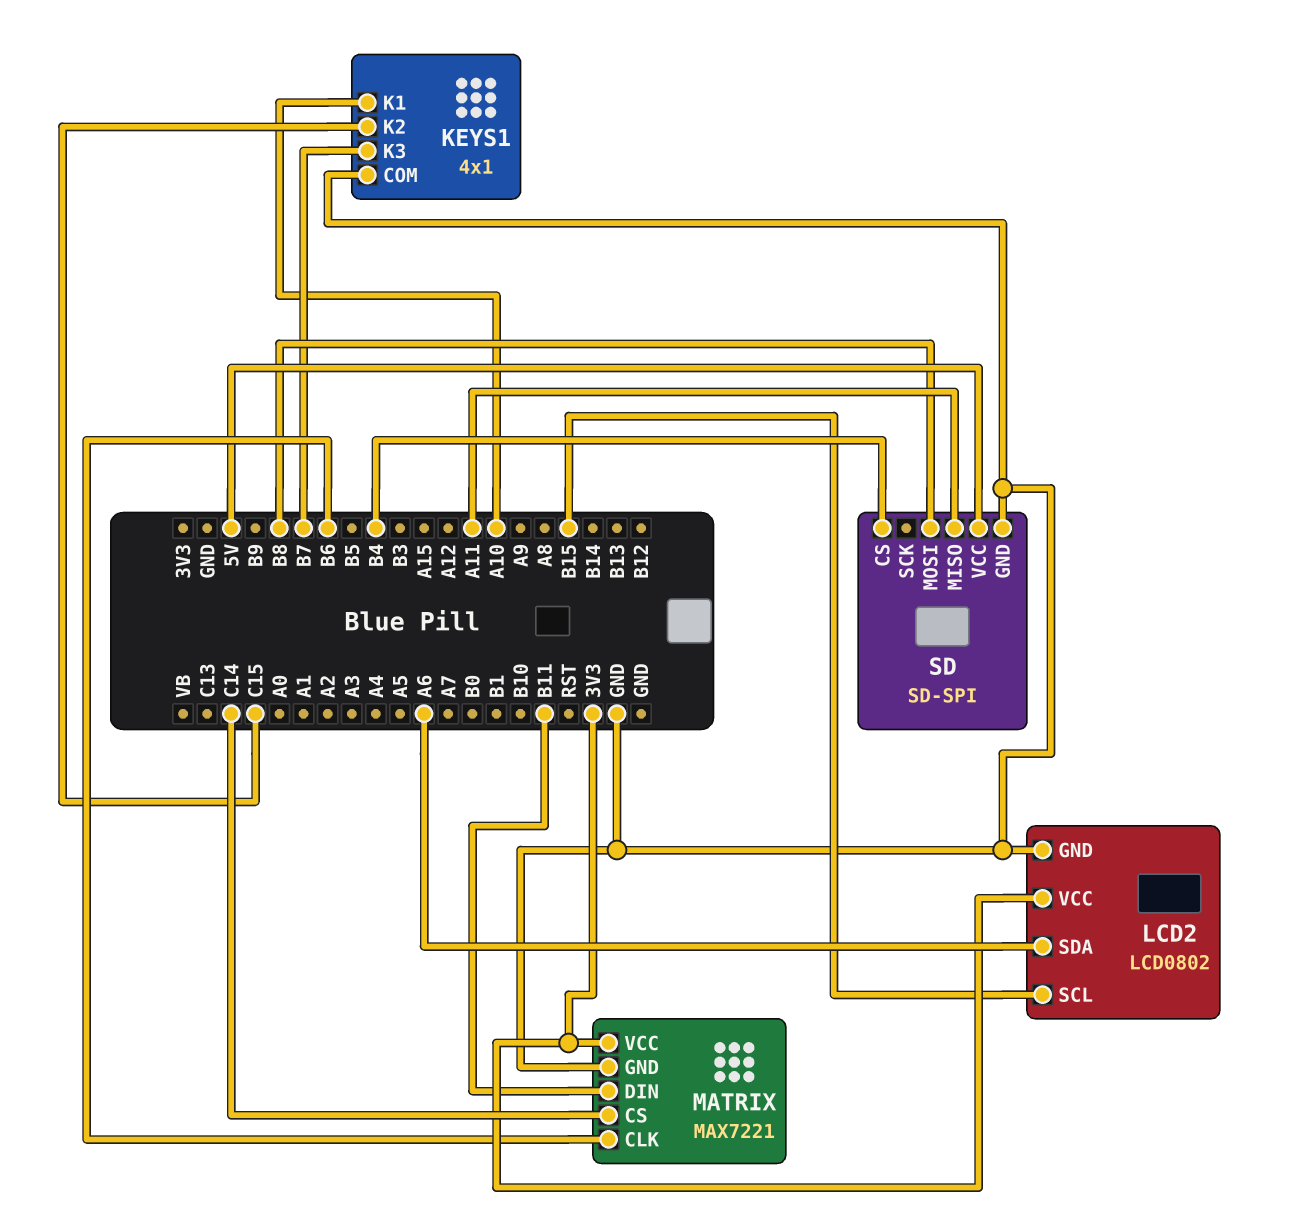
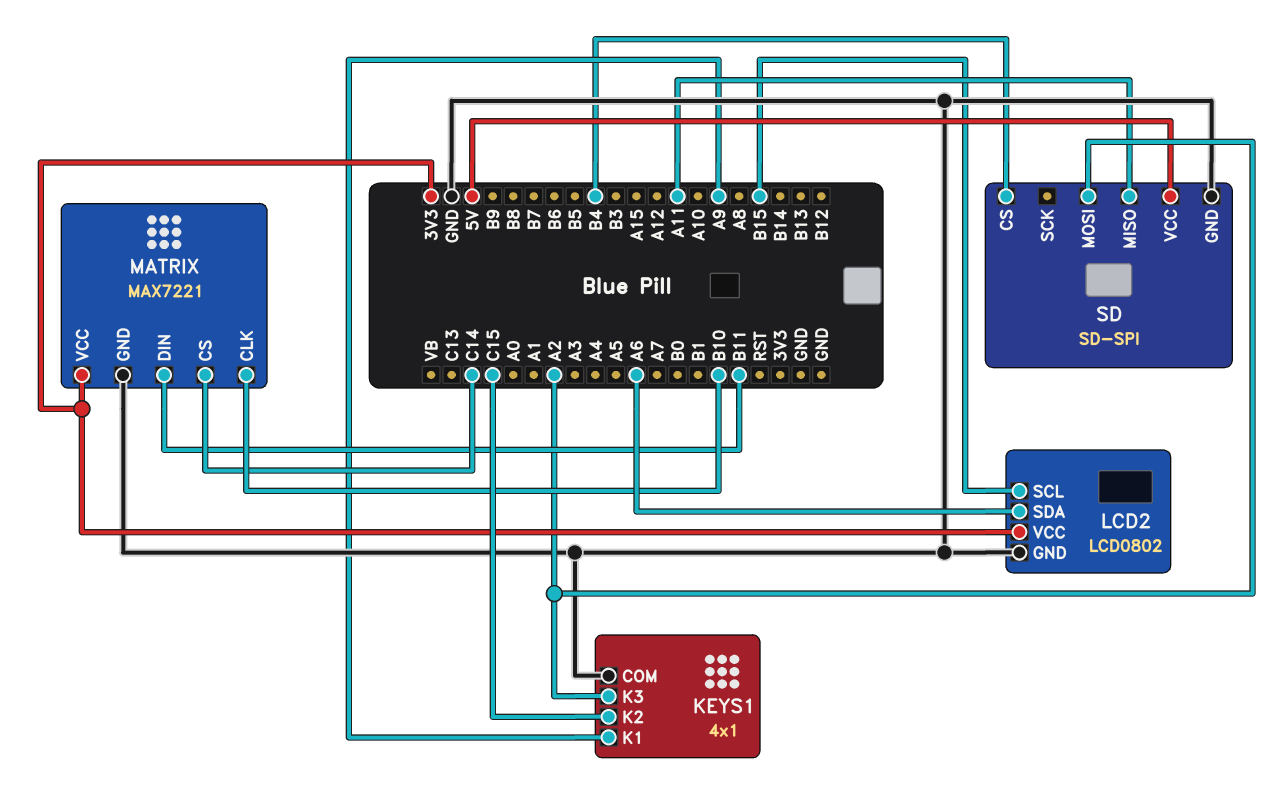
KEYS1 pin K1: A10 -> A9
KEYS1 pin K3: B7 -> A2
MATRIX pin CLK: B6 -> B10
SD pin MOSI: B8 -> A2

